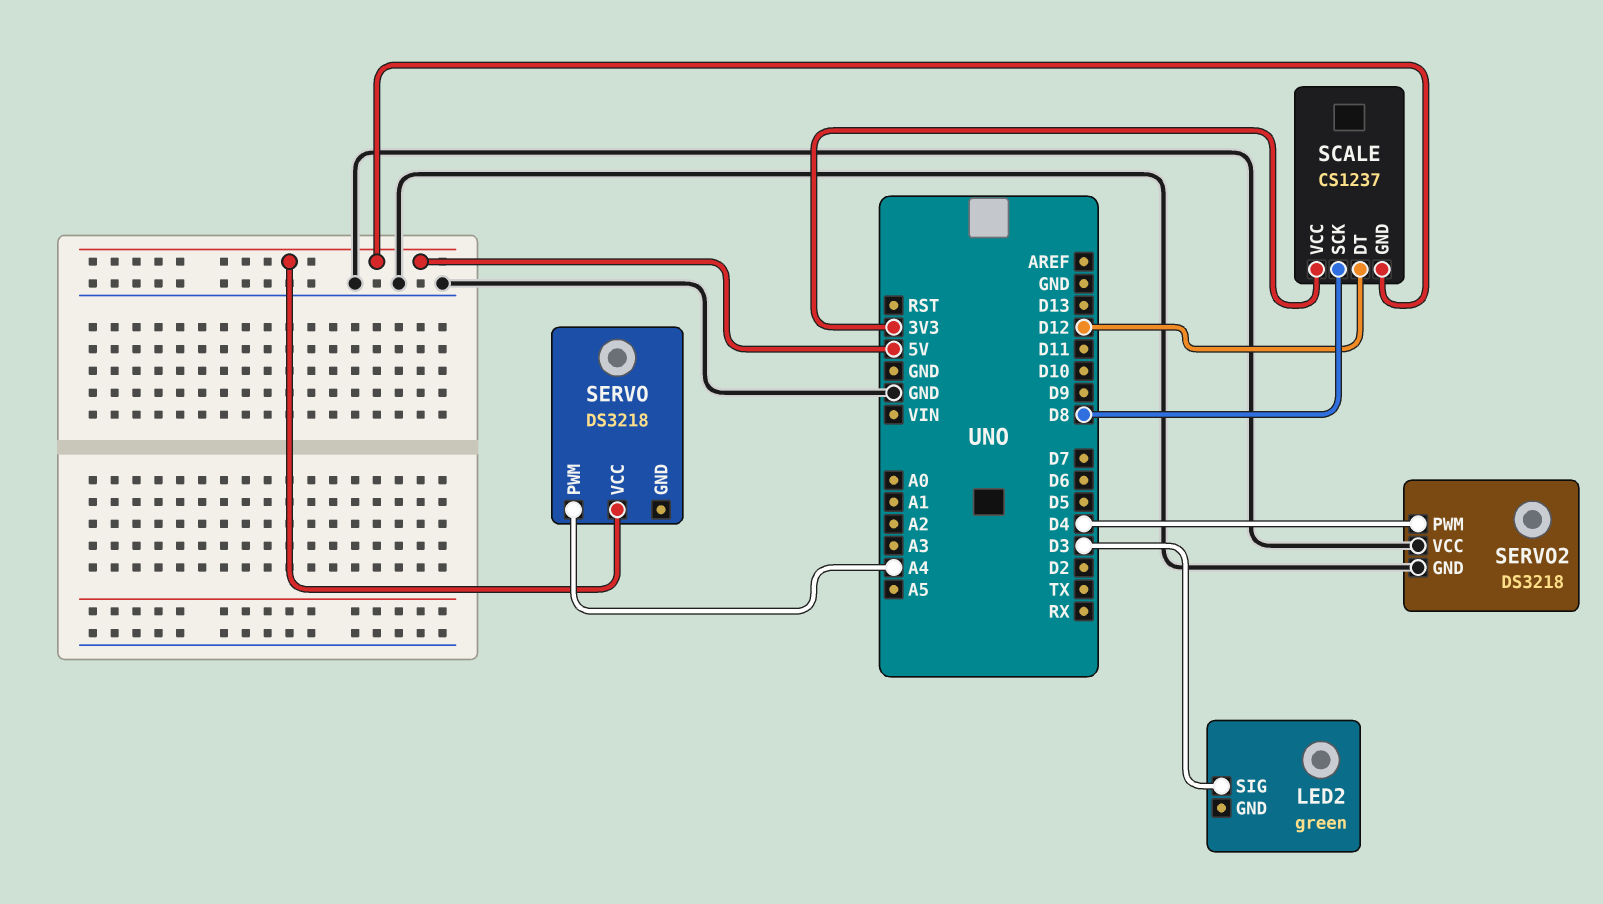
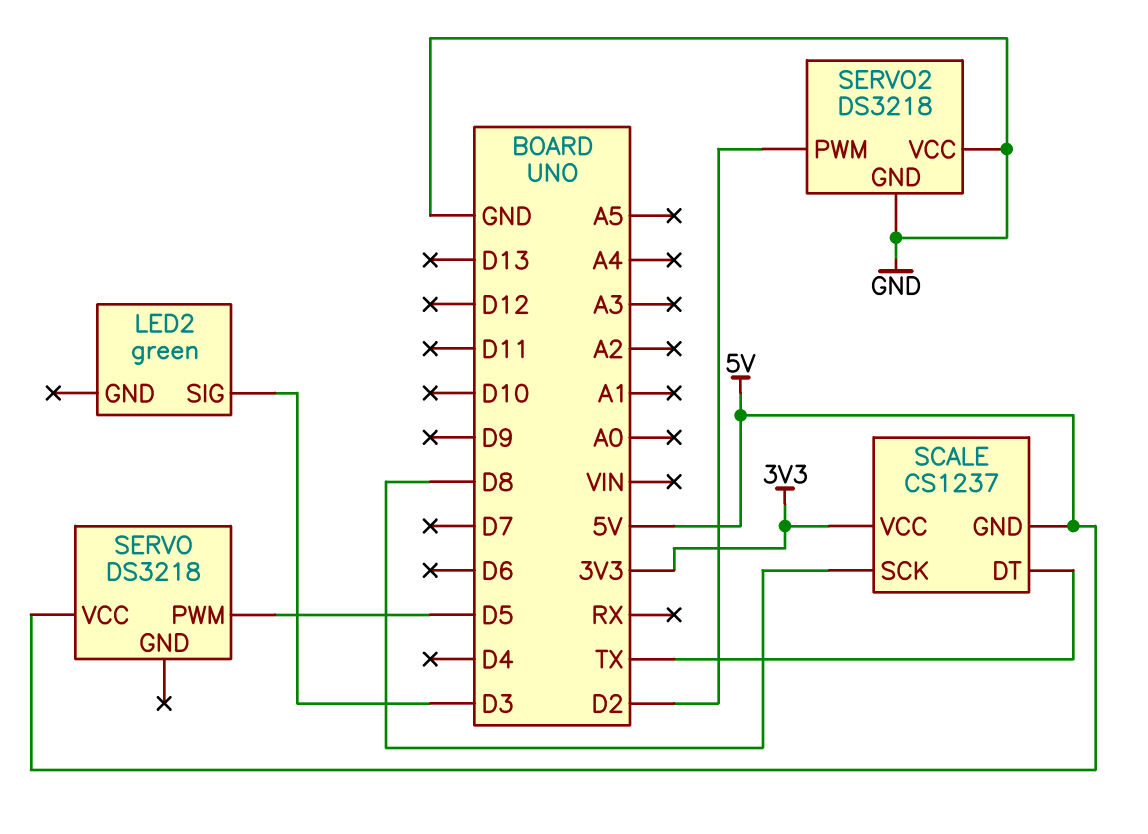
SCALE pin DT: D12 -> TX
SERVO pin PWM: A4 -> D5
SERVO2 pin PWM: D4 -> D2

